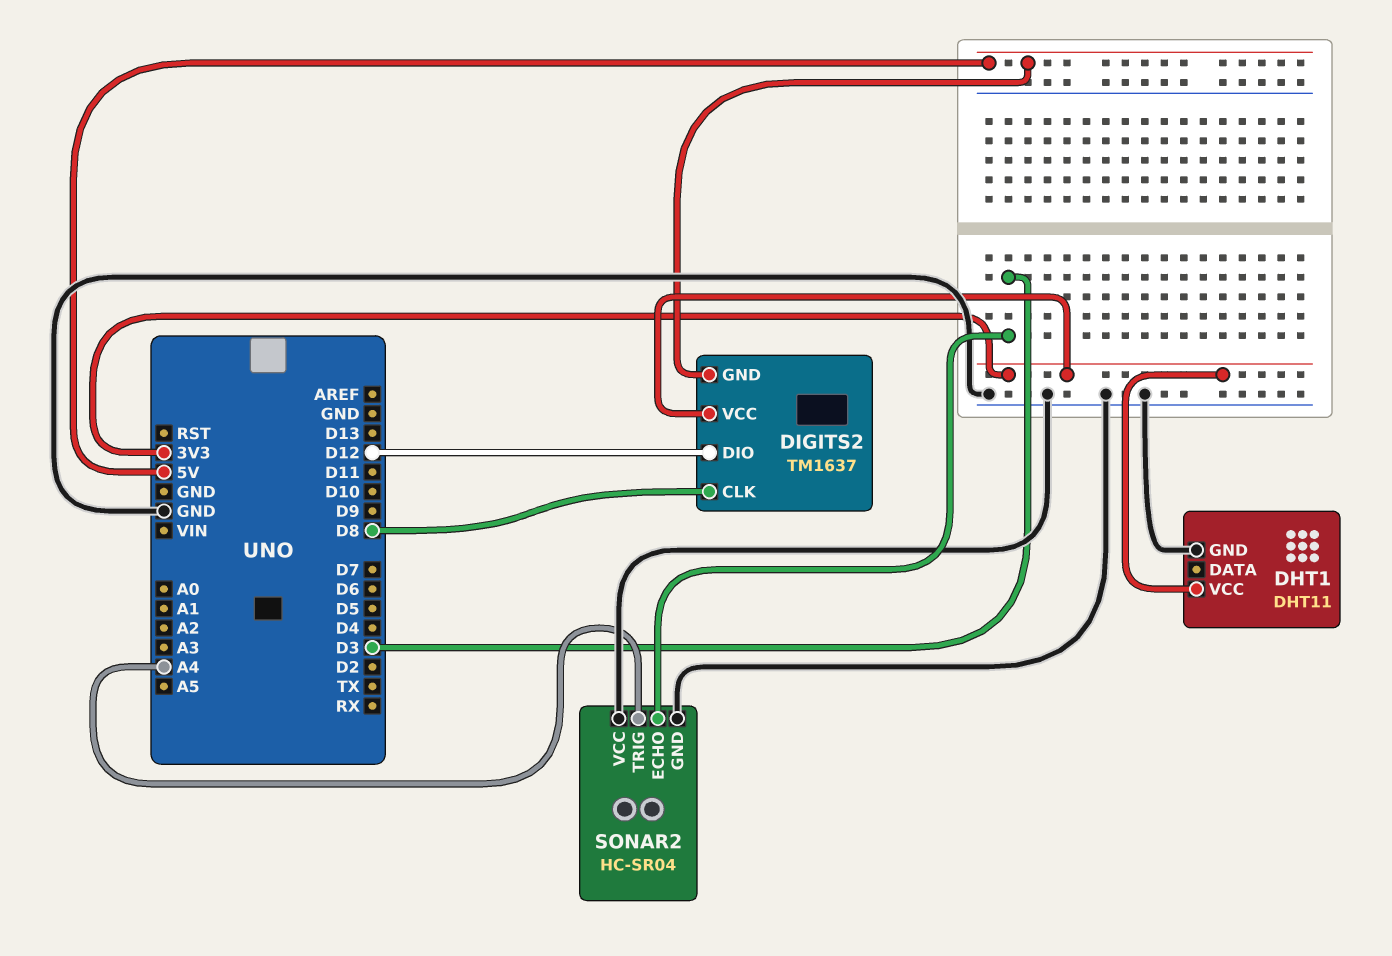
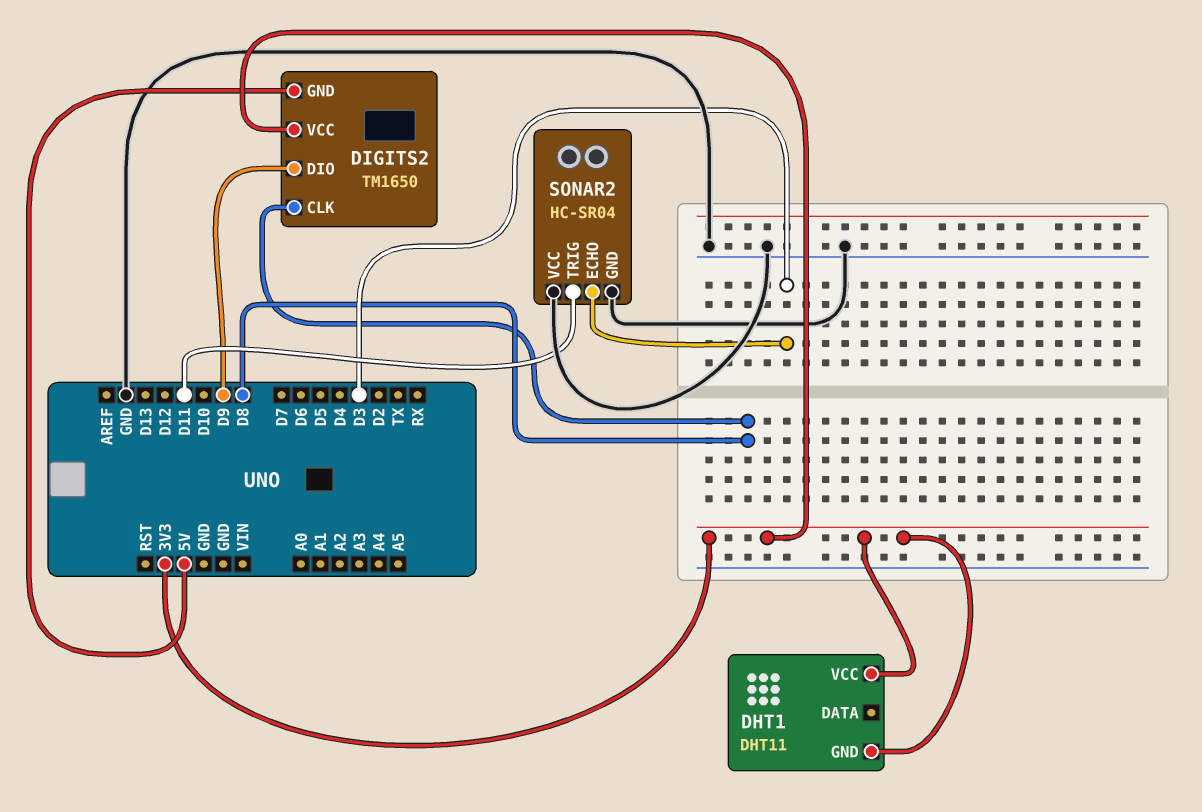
DHT1 pin GND: GND -> 3V3
DIGITS2: TM1637 -> TM1650
DIGITS2 pin DIO: D12 -> D9
SONAR2 pin TRIG: A4 -> D11

